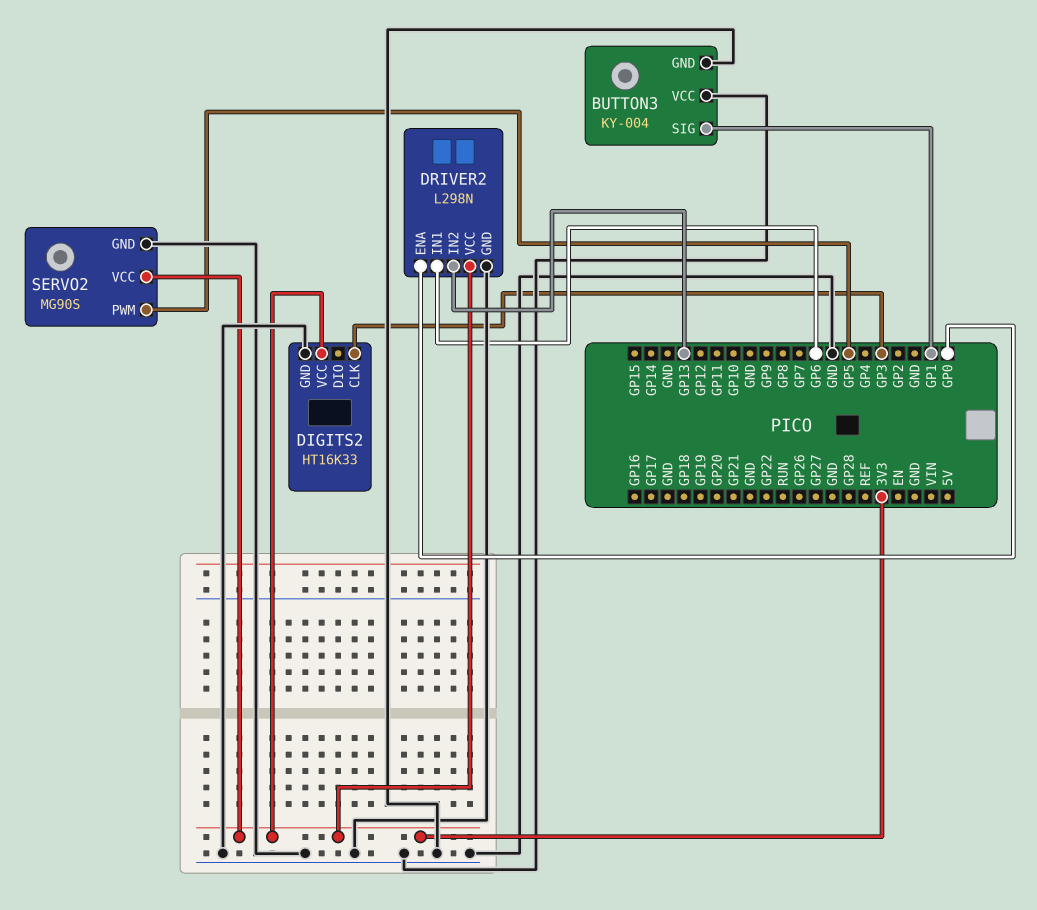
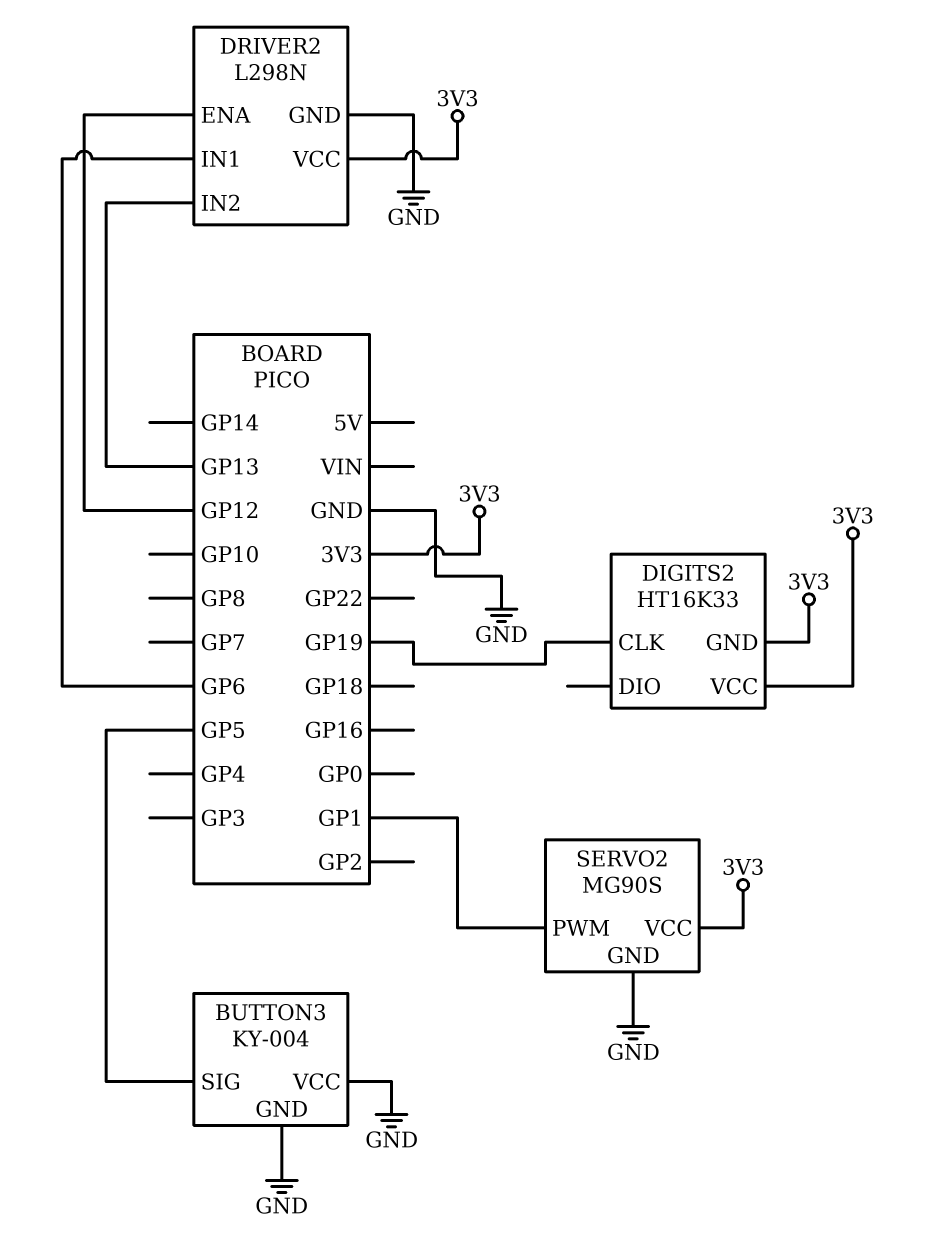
BUTTON3 pin SIG: GP1 -> GP5
DIGITS2 pin CLK: GP3 -> GP19
DIGITS2 pin GND: GND -> 3V3
DRIVER2 pin ENA: GP0 -> GP12
SERVO2 pin PWM: GP5 -> GP1

